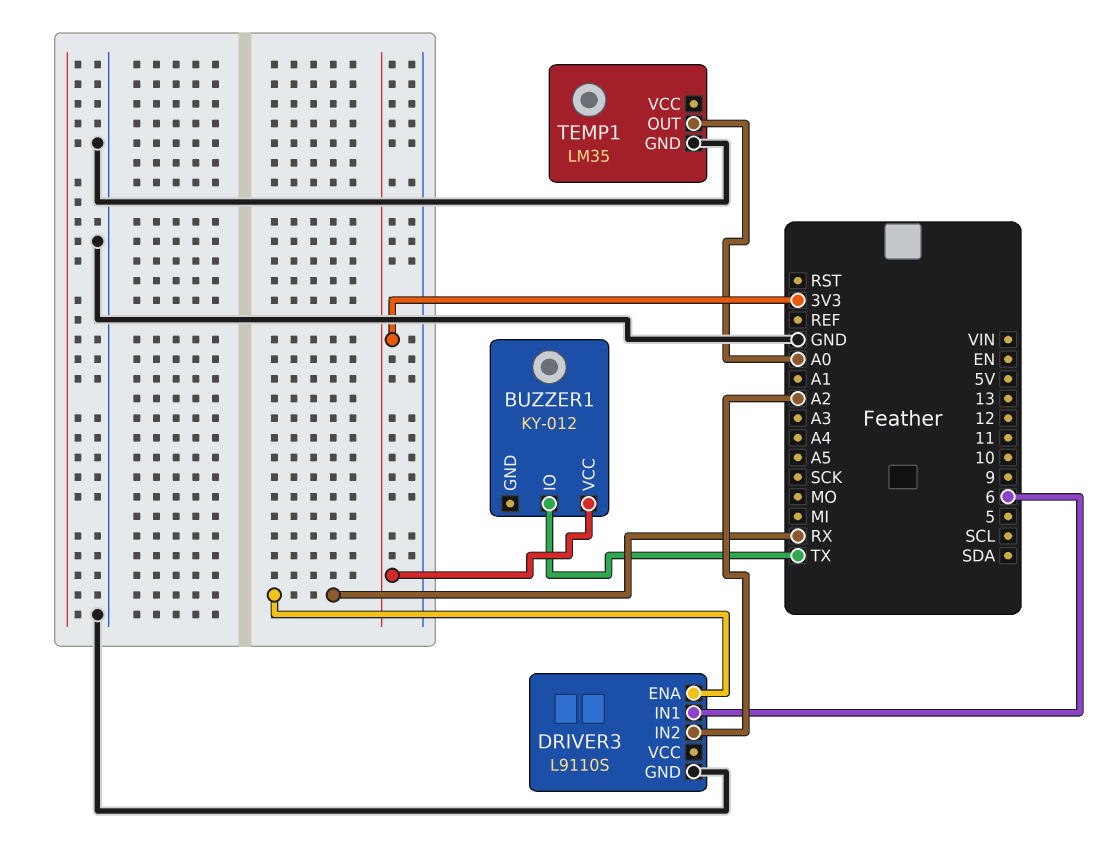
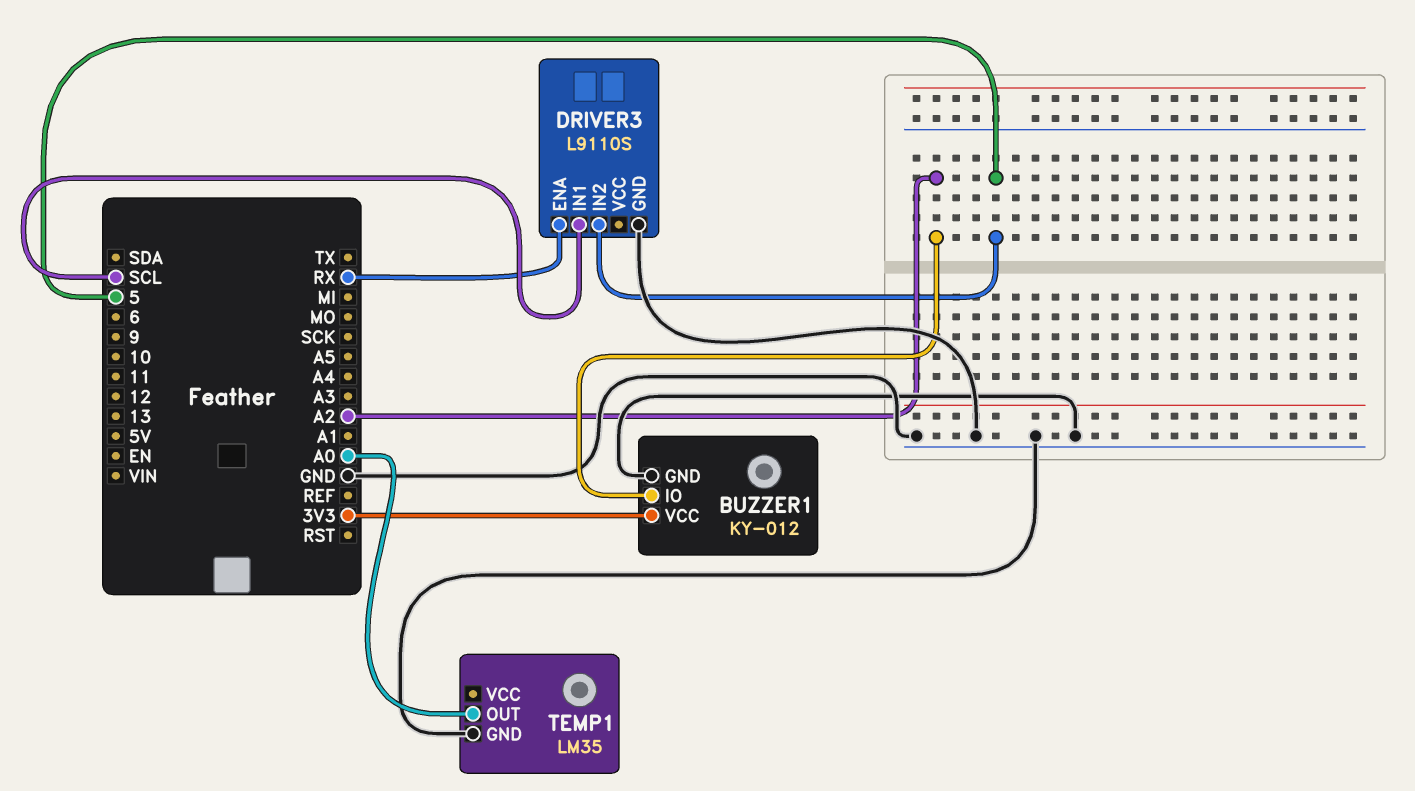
BUZZER1 pin GND: none -> GND
BUZZER1 pin IO: TX -> A2
DRIVER3 pin IN1: 6 -> SCL
DRIVER3 pin IN2: A2 -> 5

